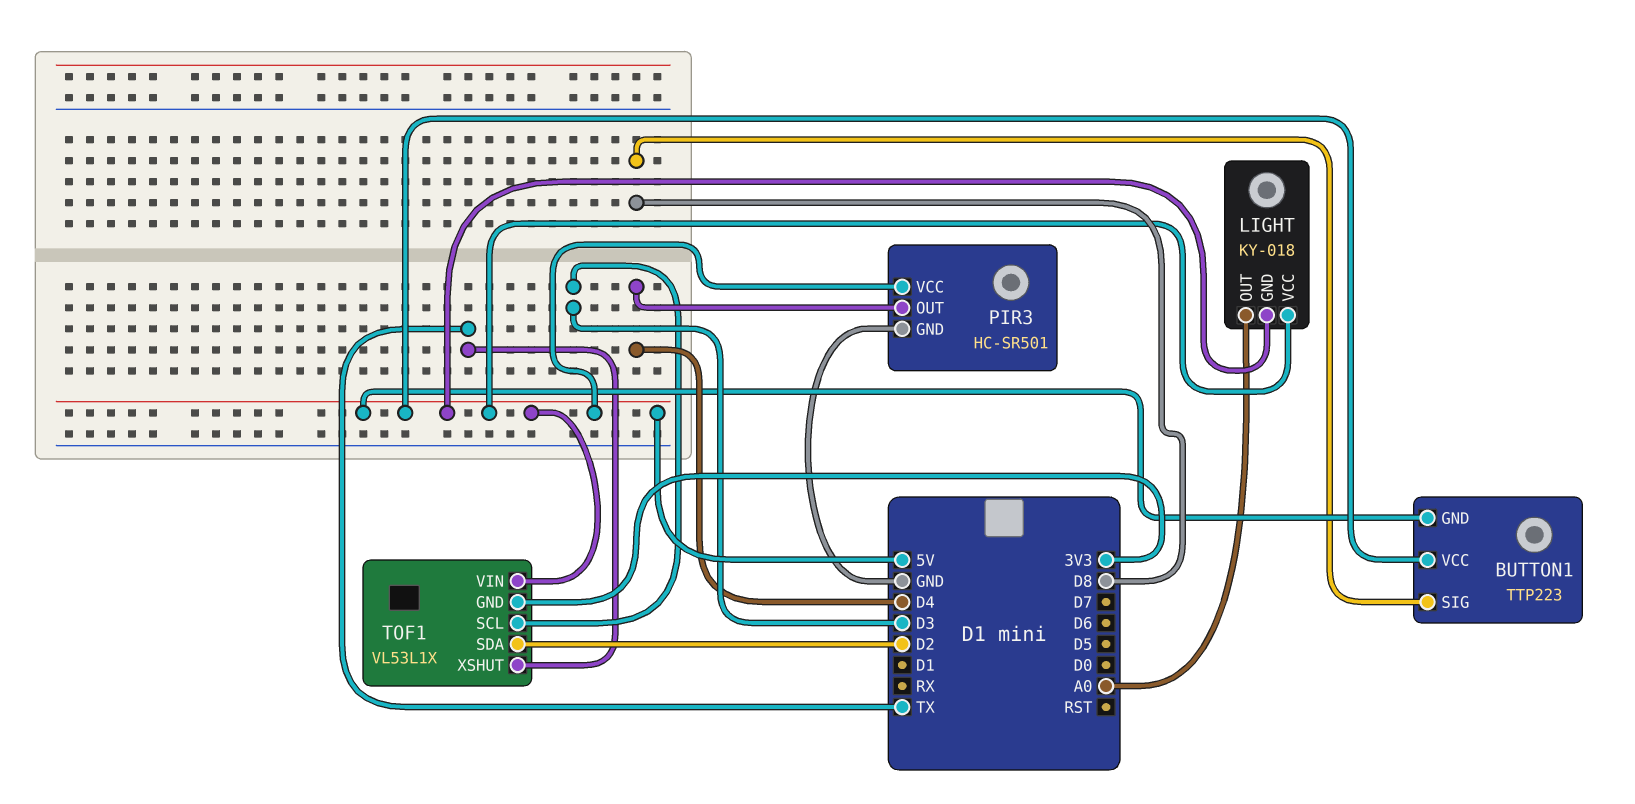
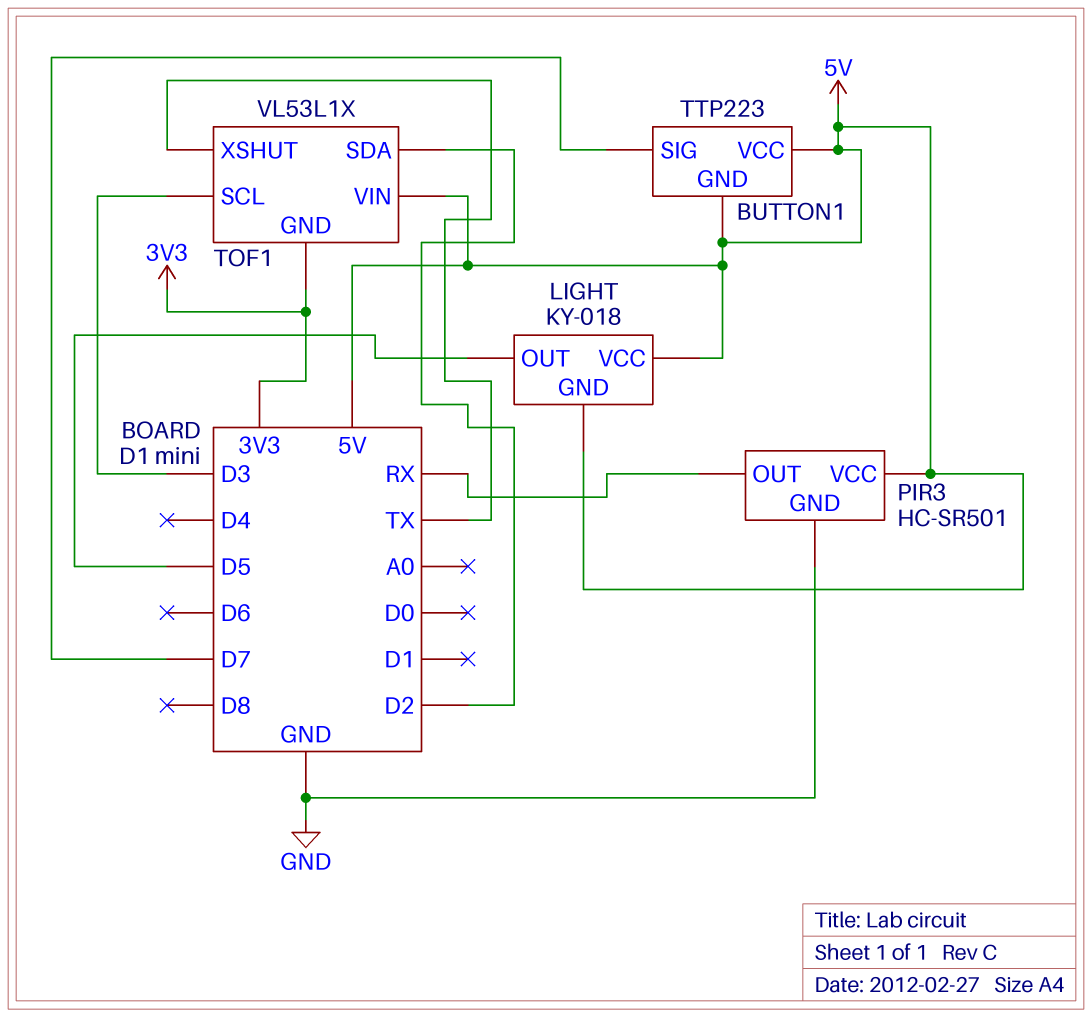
BUTTON1 pin SIG: D8 -> D7
LIGHT pin OUT: A0 -> D5
PIR3 pin OUT: D4 -> RX

